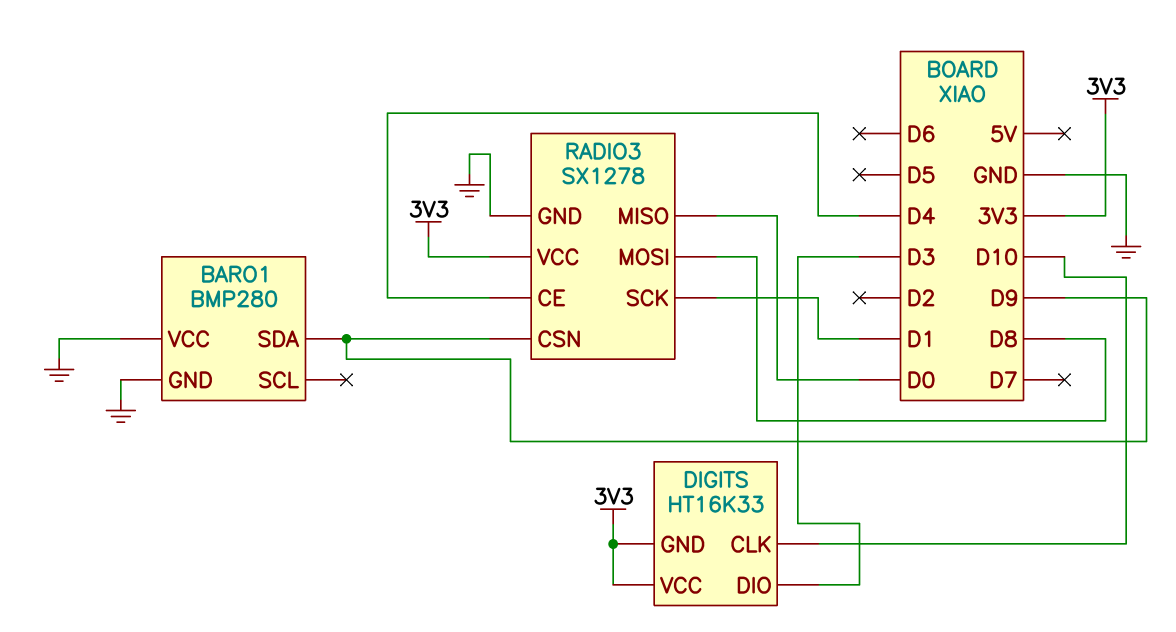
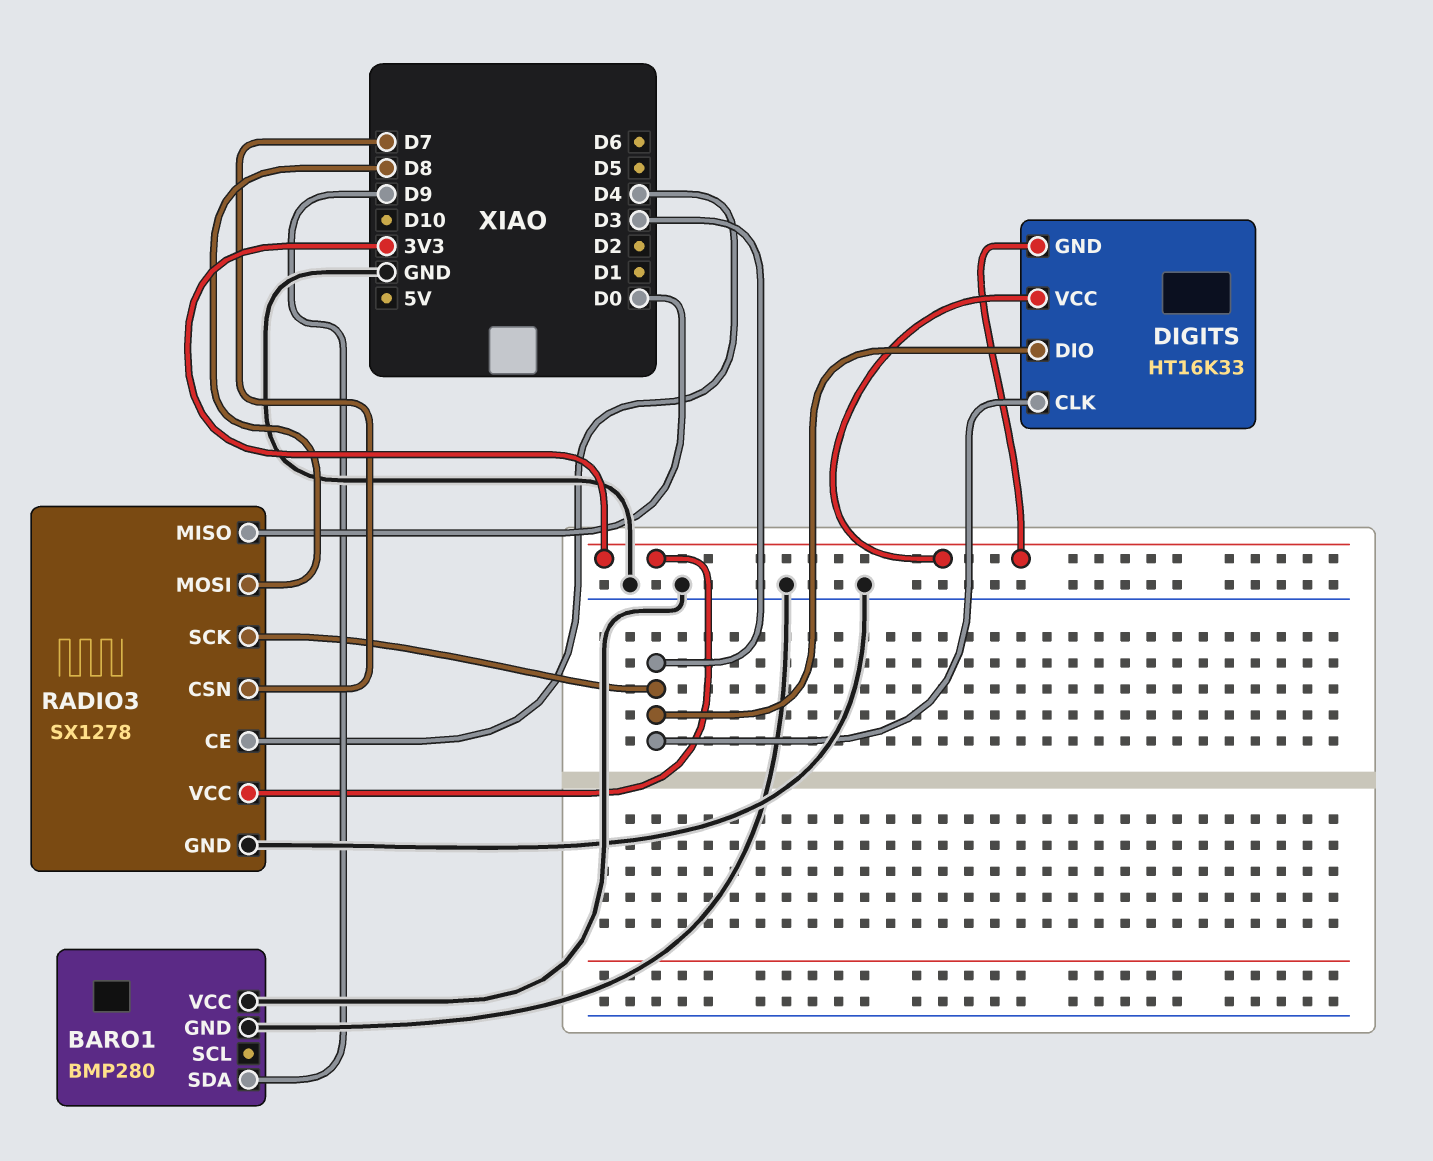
DIGITS pin CLK: D10 -> D3
RADIO3 pin CSN: D9 -> D7
RADIO3 pin SCK: D1 -> D3

